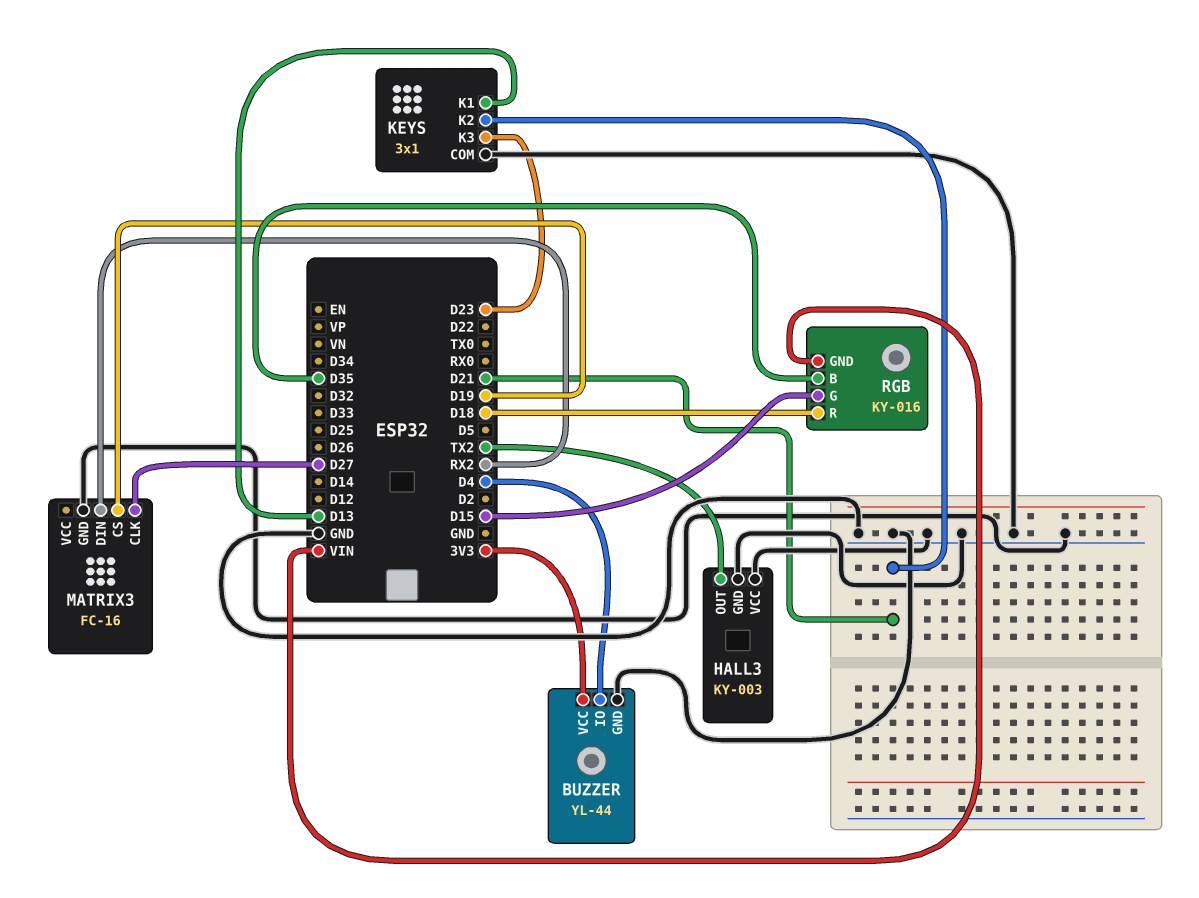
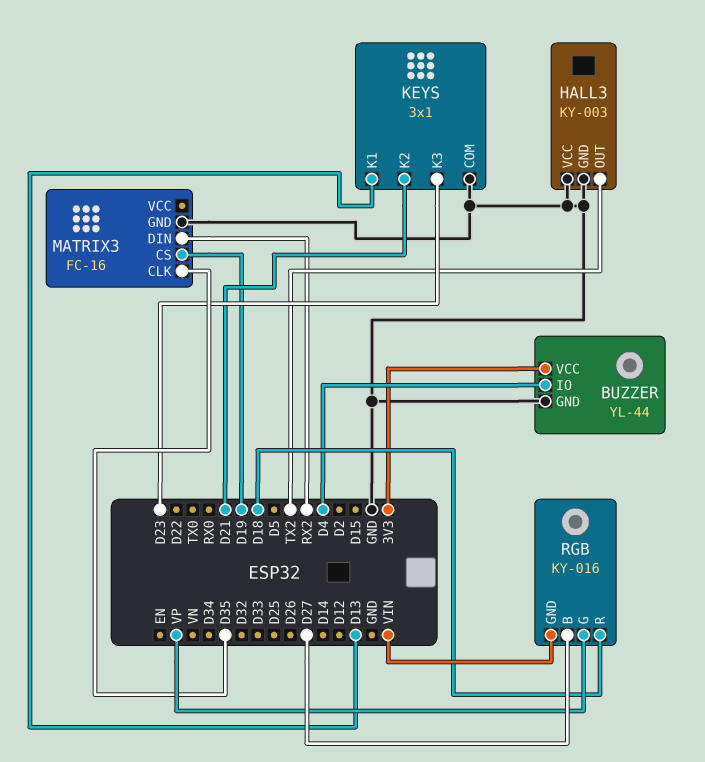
MATRIX3 pin CLK: D27 -> D35
RGB pin B: D35 -> D27
RGB pin G: D15 -> VP

